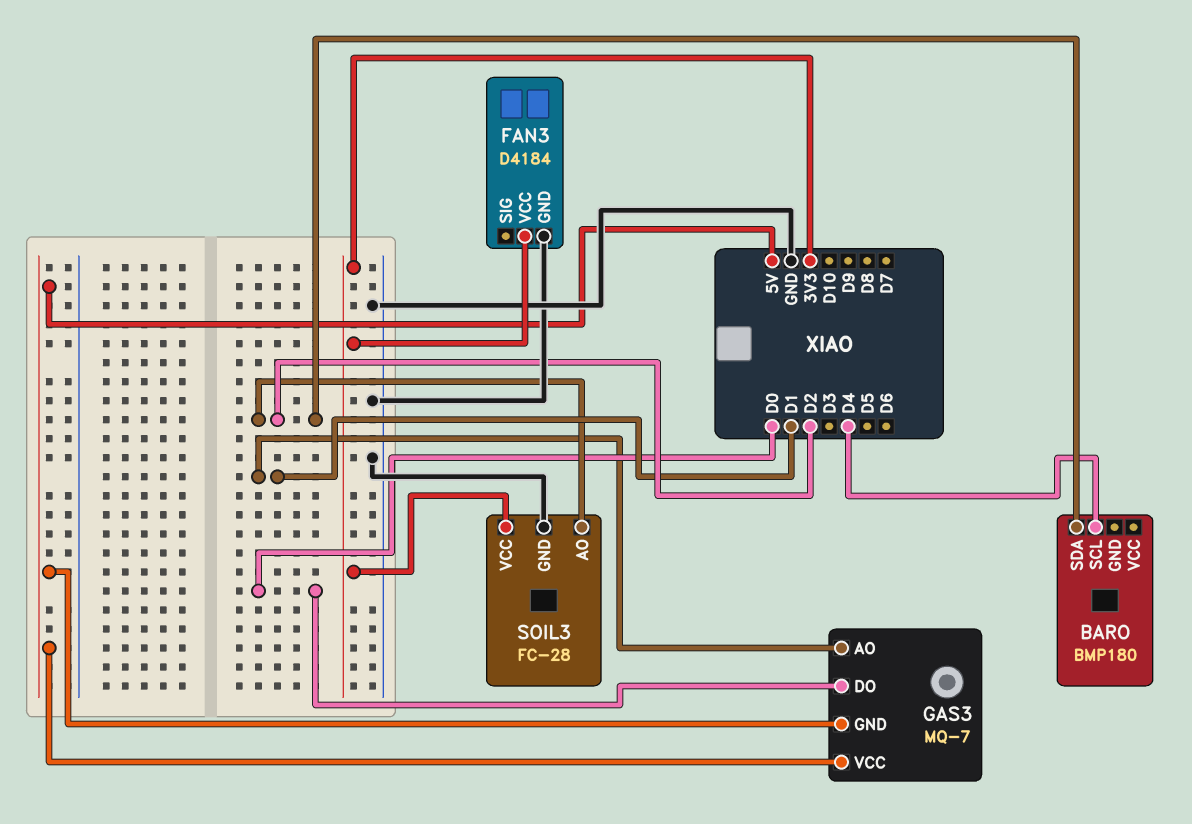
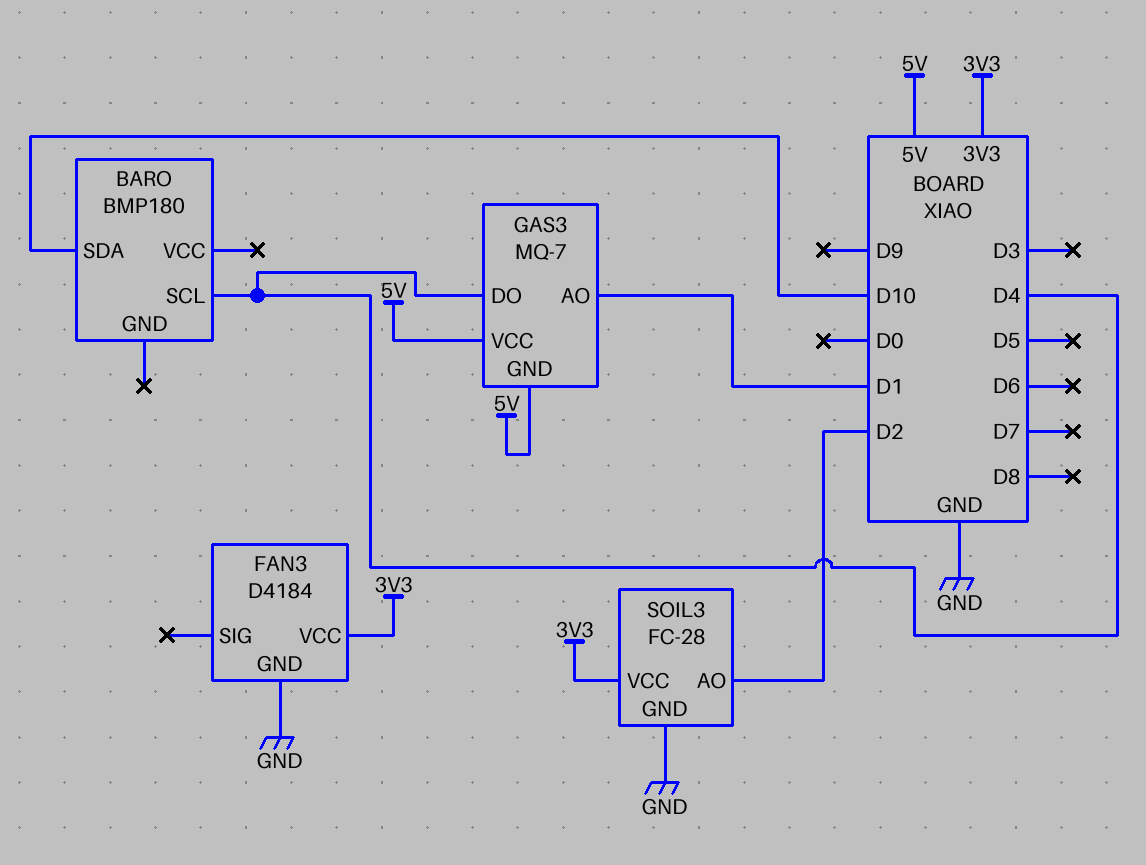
BARO pin SDA: D2 -> D10
GAS3 pin DO: D0 -> D4

